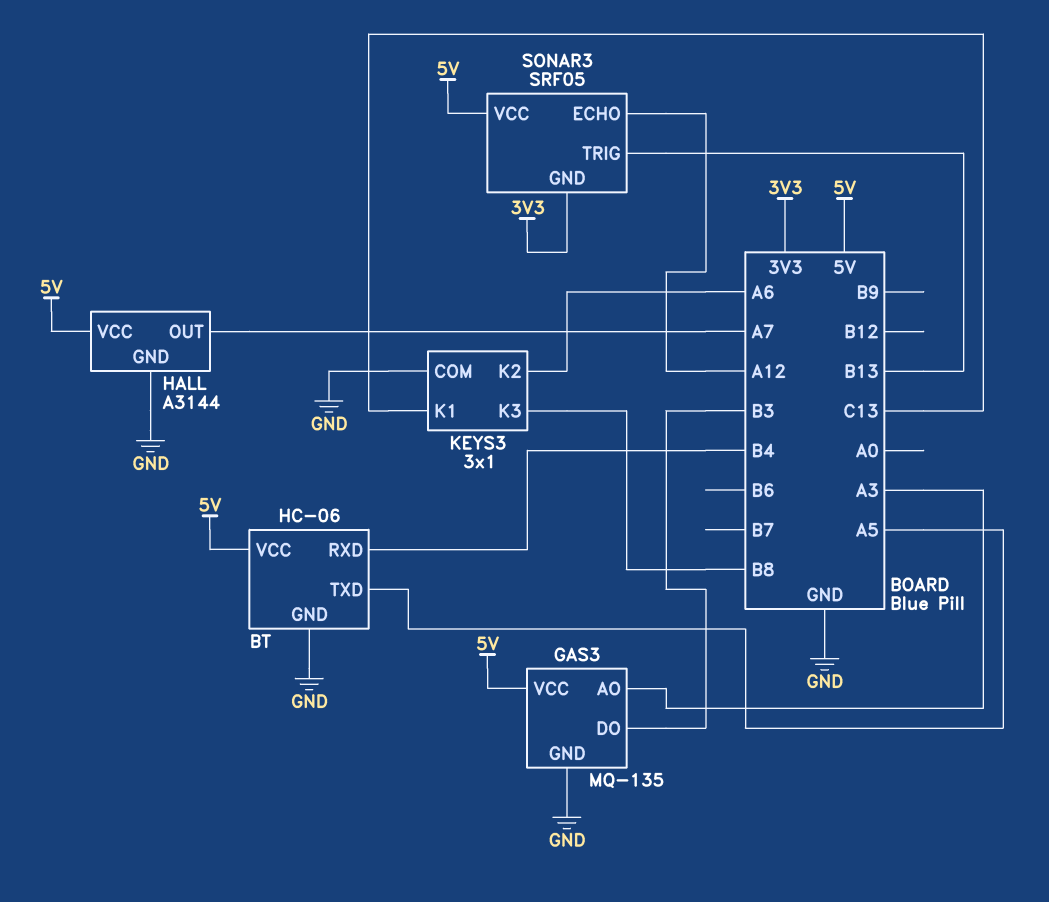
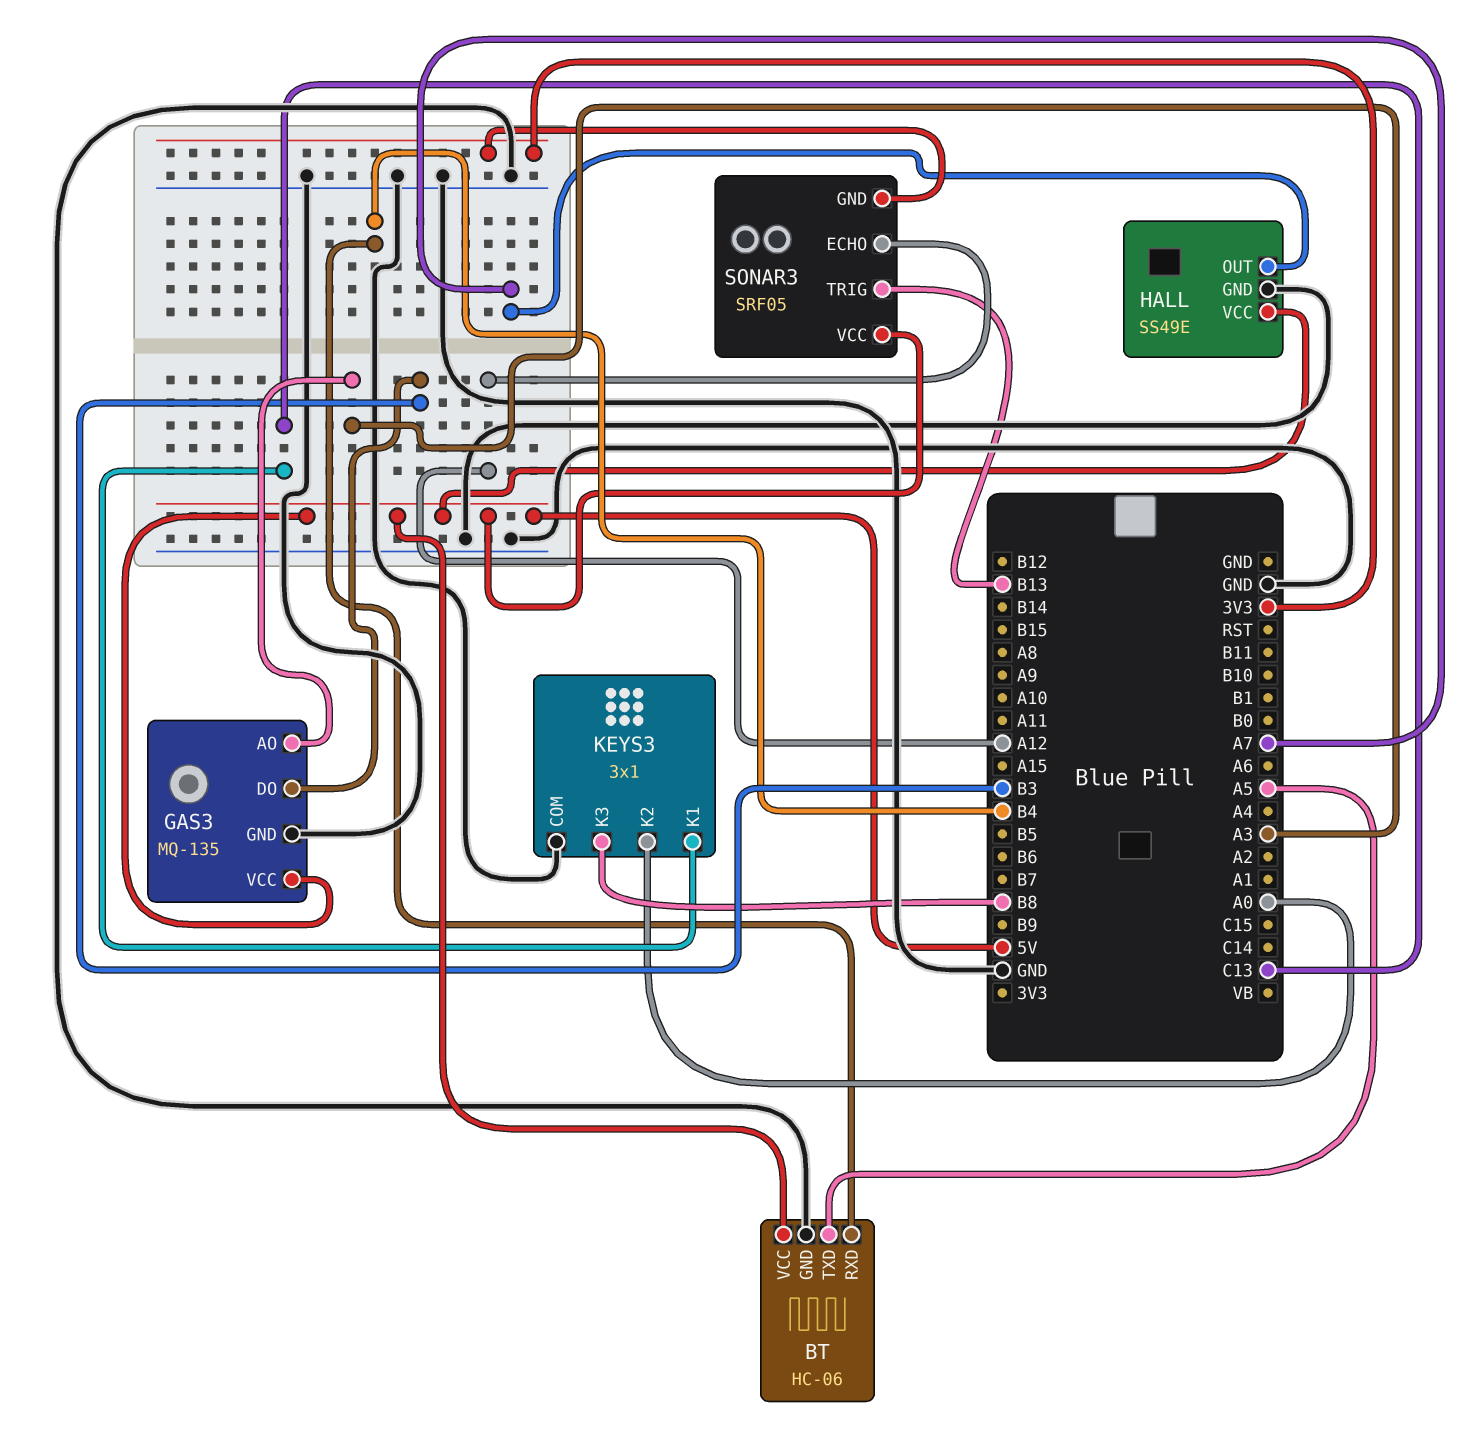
HALL: A3144 -> SS49E
KEYS3 pin K2: A6 -> A0

